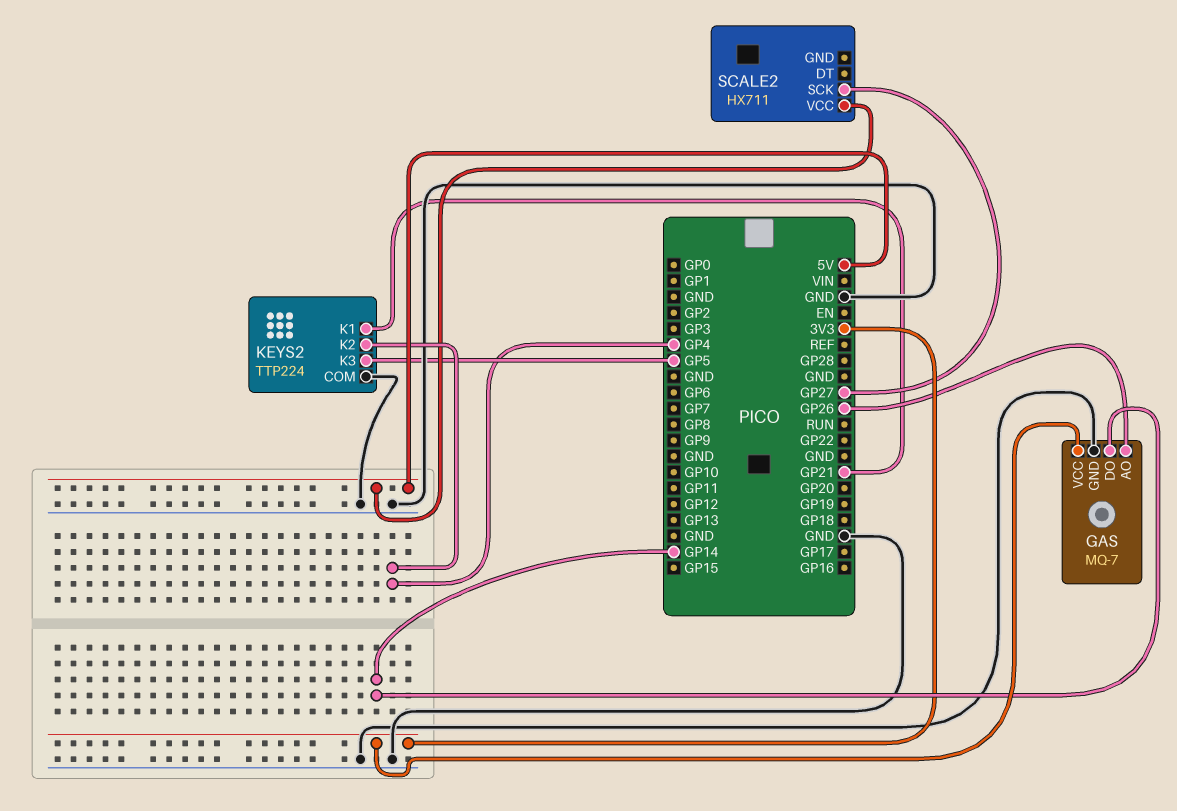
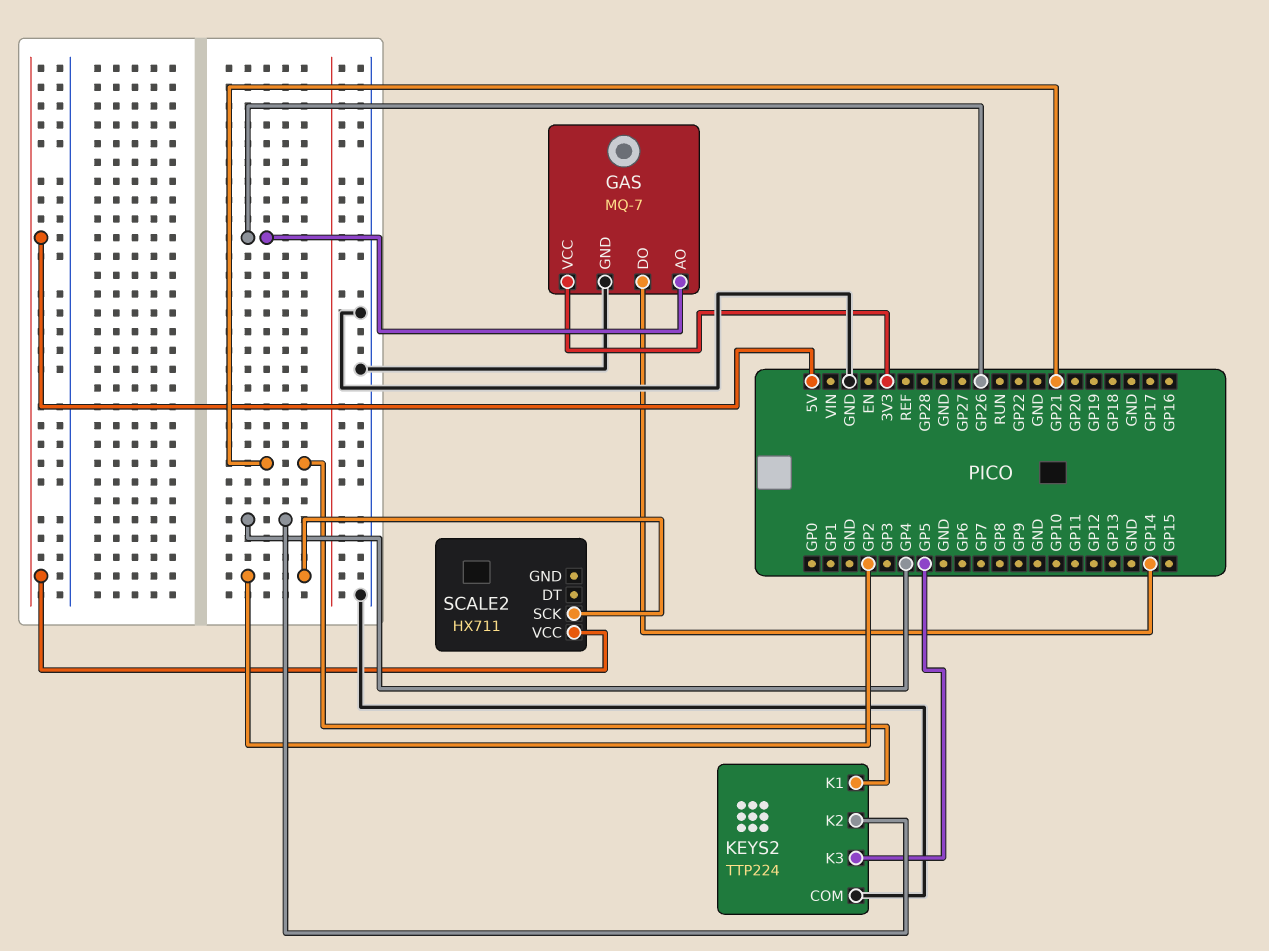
SCALE2 pin SCK: GP27 -> GP2

